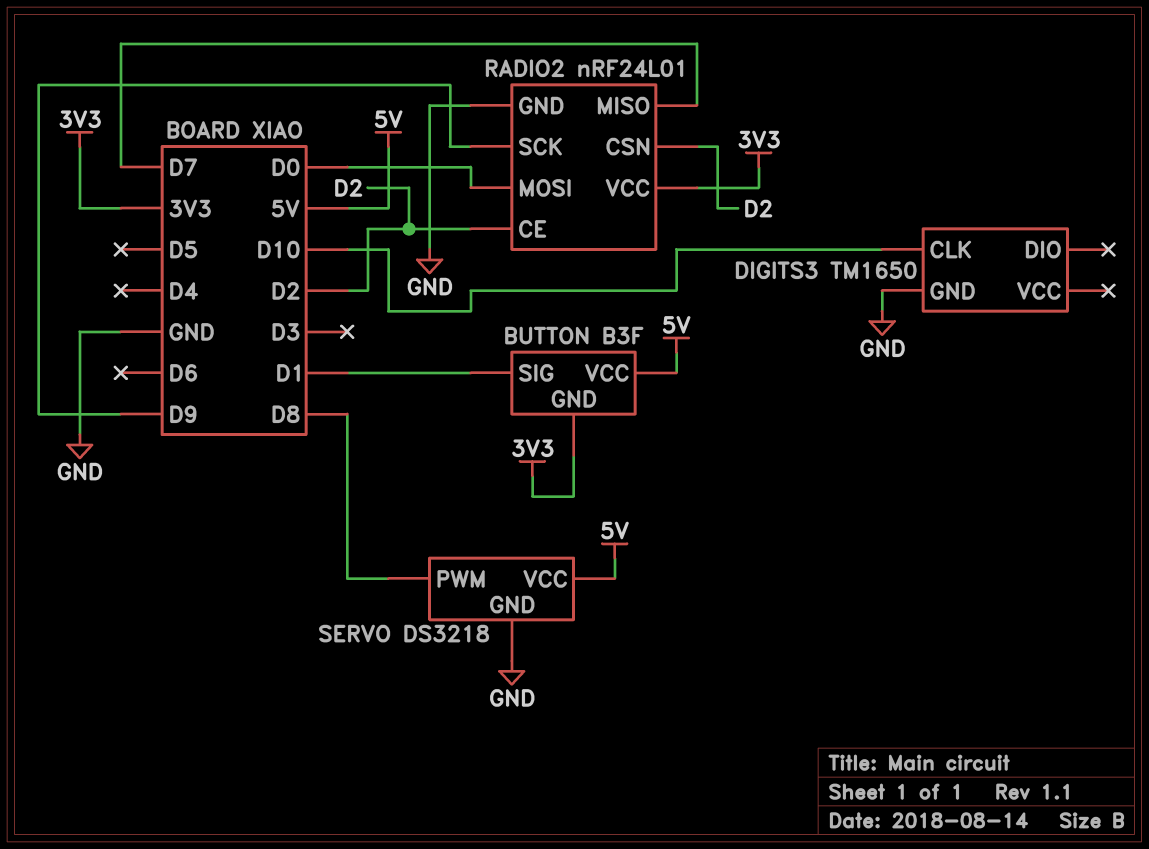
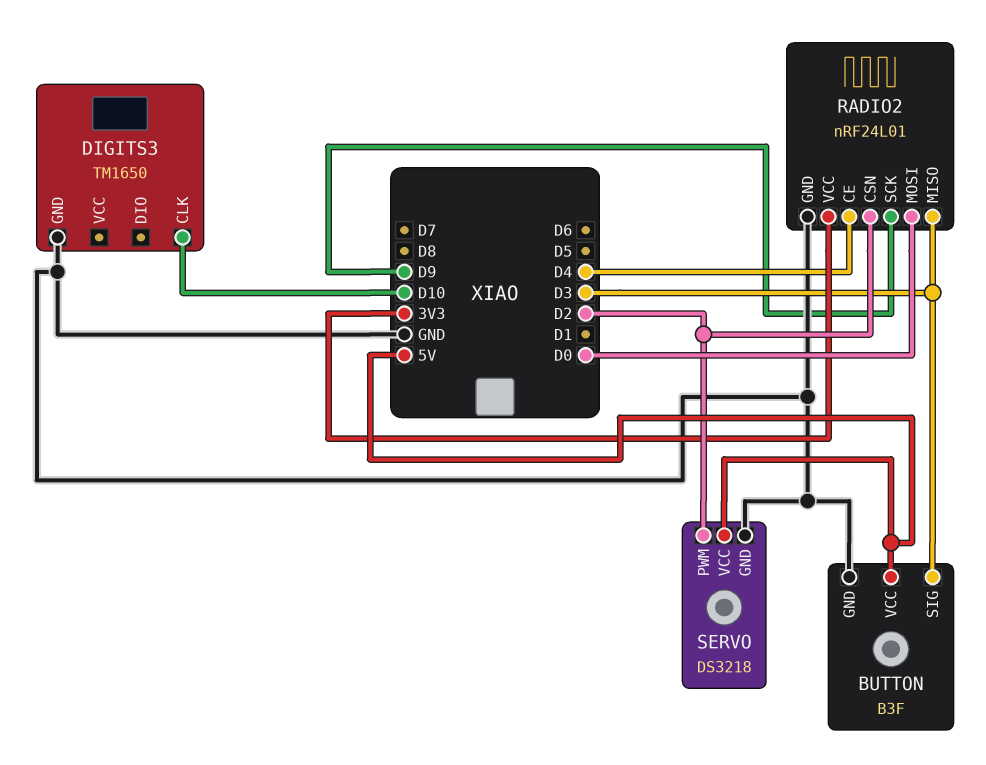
BUTTON pin GND: 3V3 -> GND
BUTTON pin SIG: D1 -> D3
RADIO2 pin CE: D2 -> D4
RADIO2 pin MISO: D7 -> D3
SERVO pin PWM: D8 -> D2

